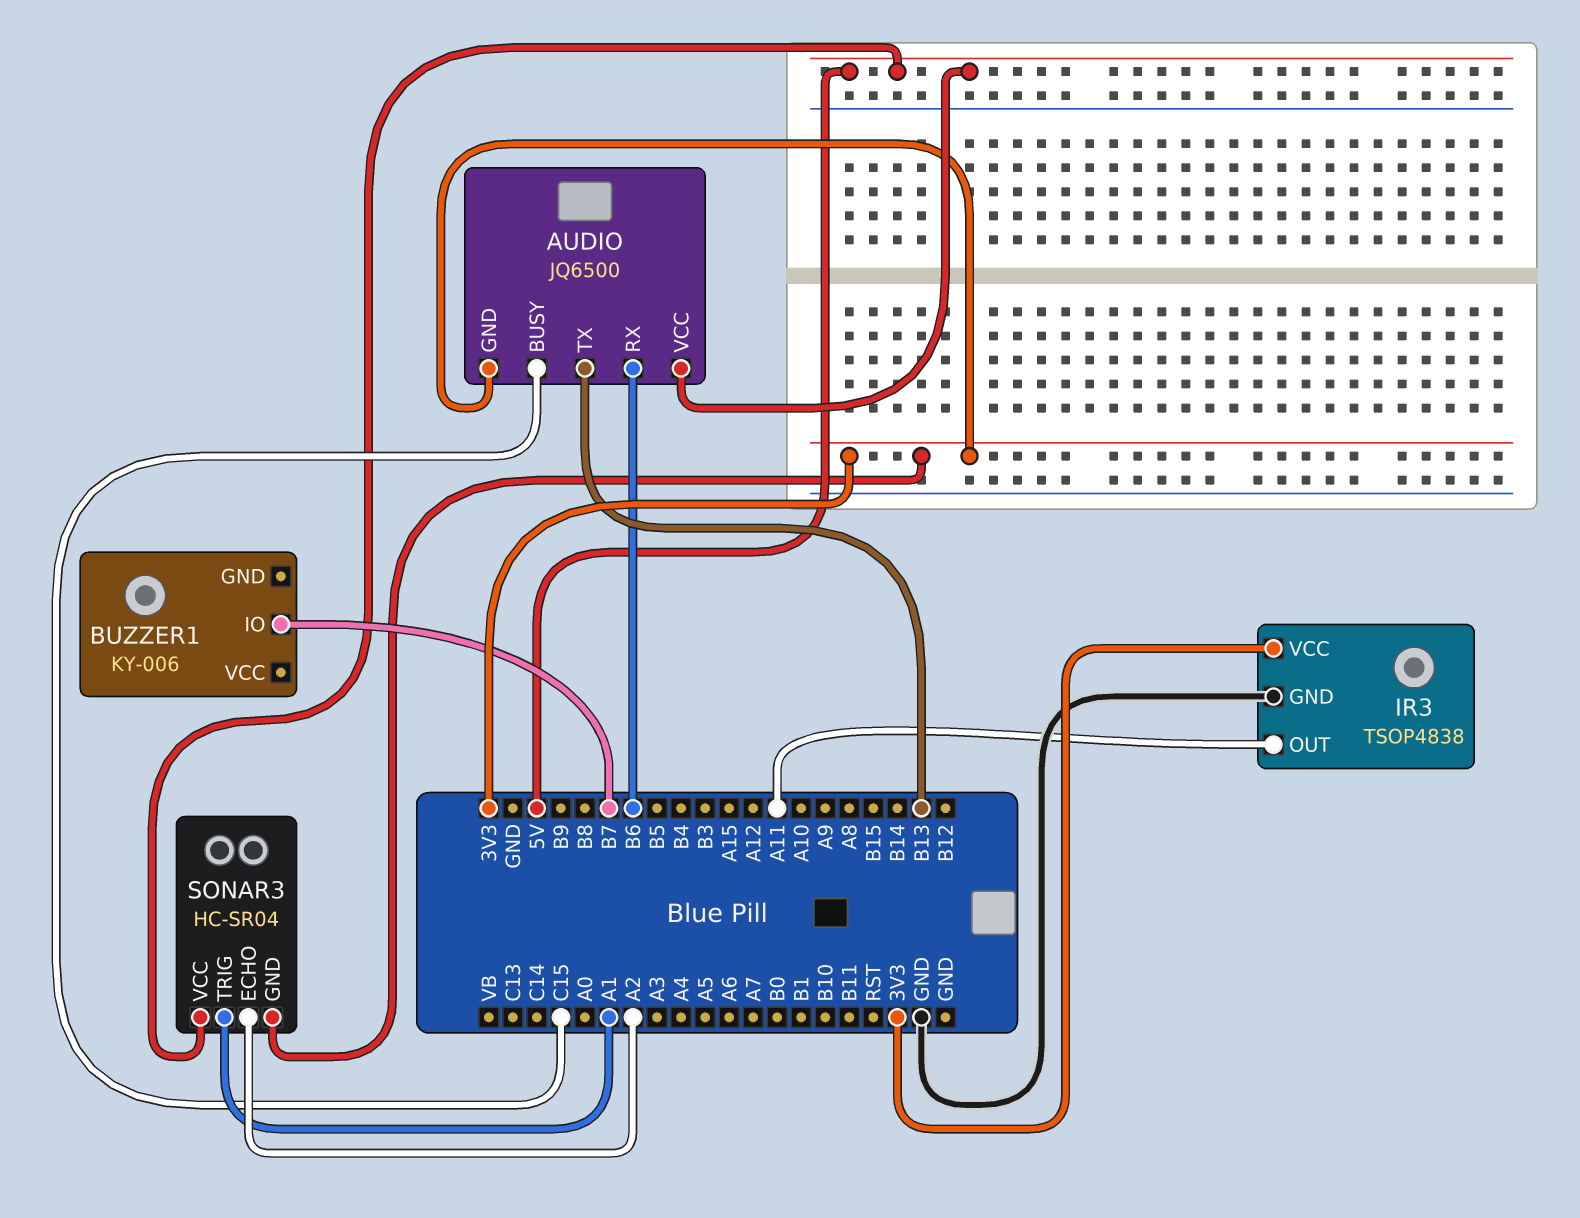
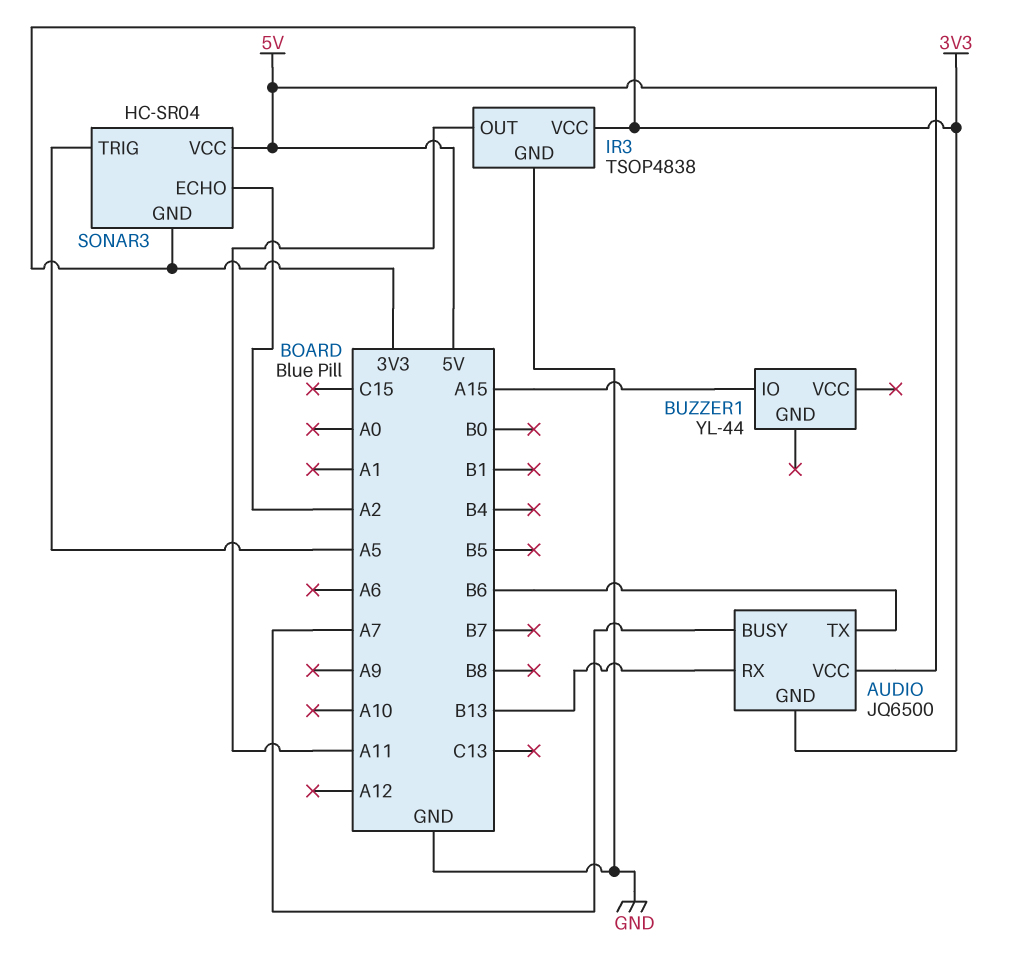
AUDIO pin BUSY: C15 -> A7
AUDIO pin RX: B6 -> B13
AUDIO pin TX: B13 -> B6
BUZZER1: KY-006 -> YL-44
BUZZER1 pin IO: B7 -> A15
SONAR3 pin TRIG: A1 -> A5

